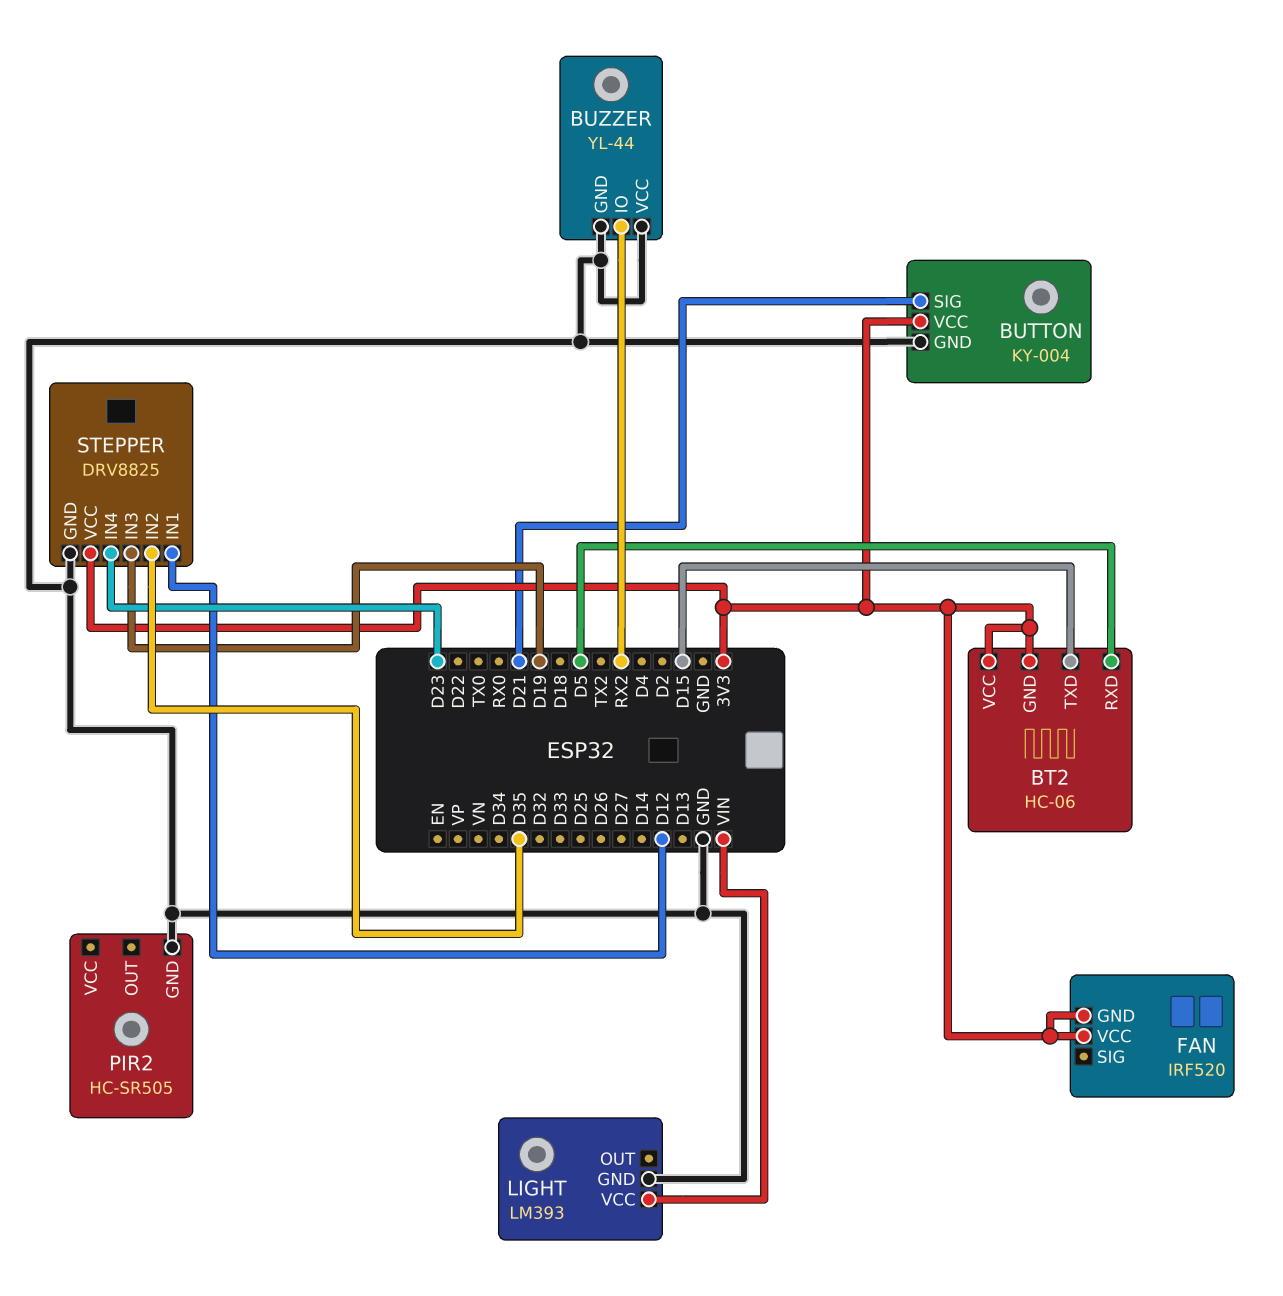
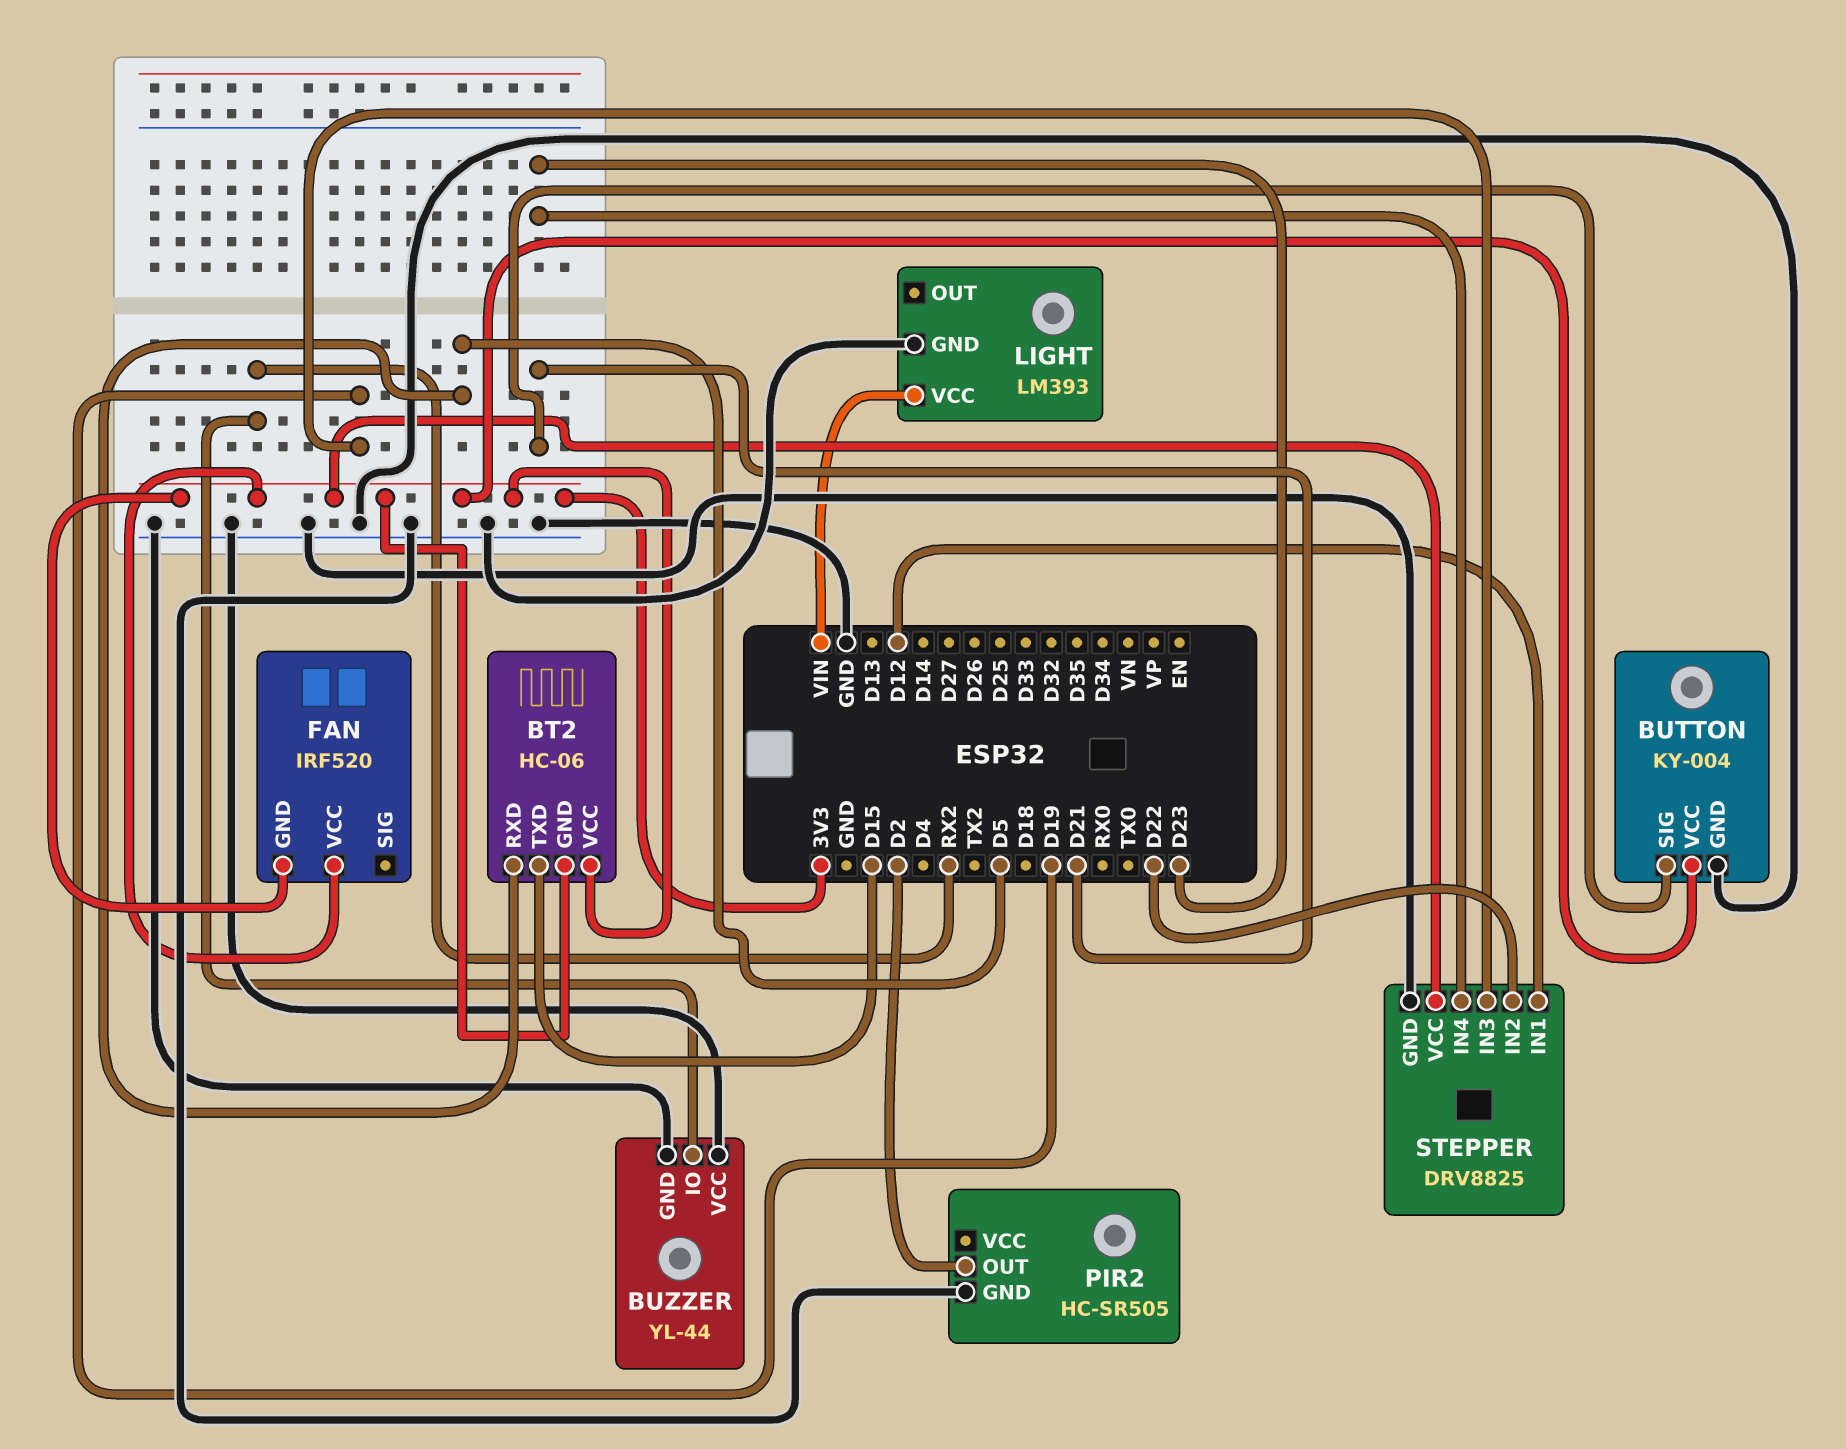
PIR2 pin OUT: none -> D2
STEPPER pin IN2: D35 -> D22

